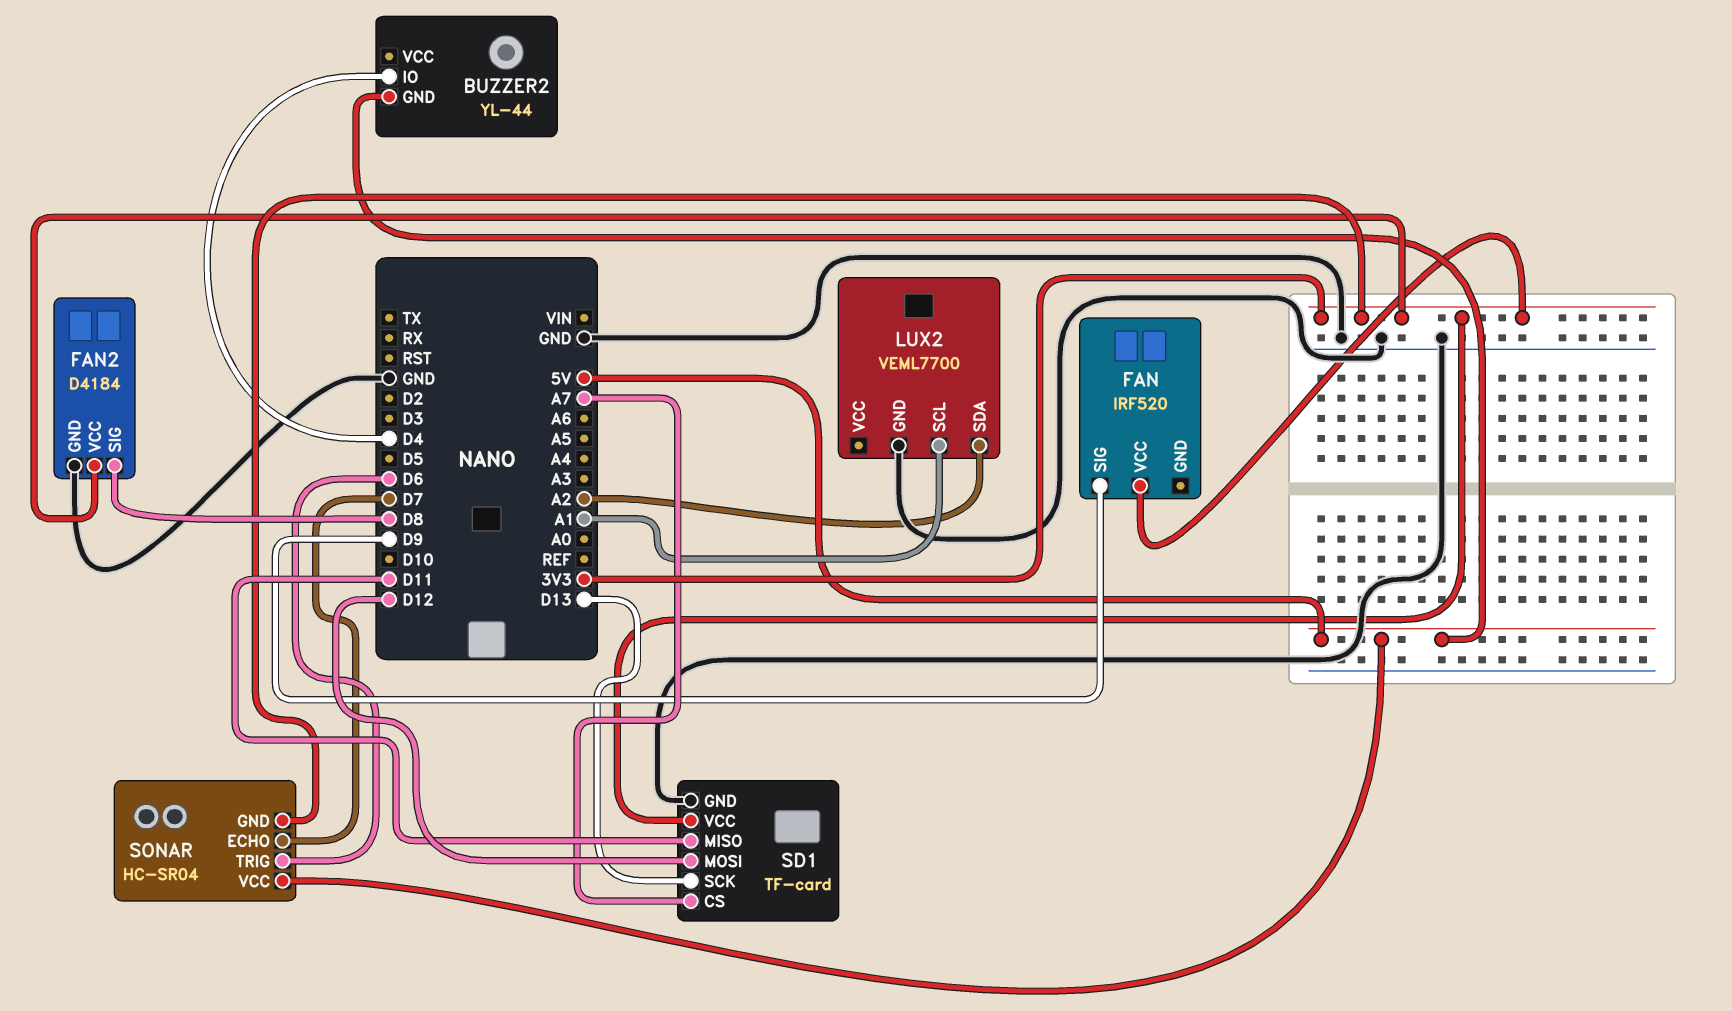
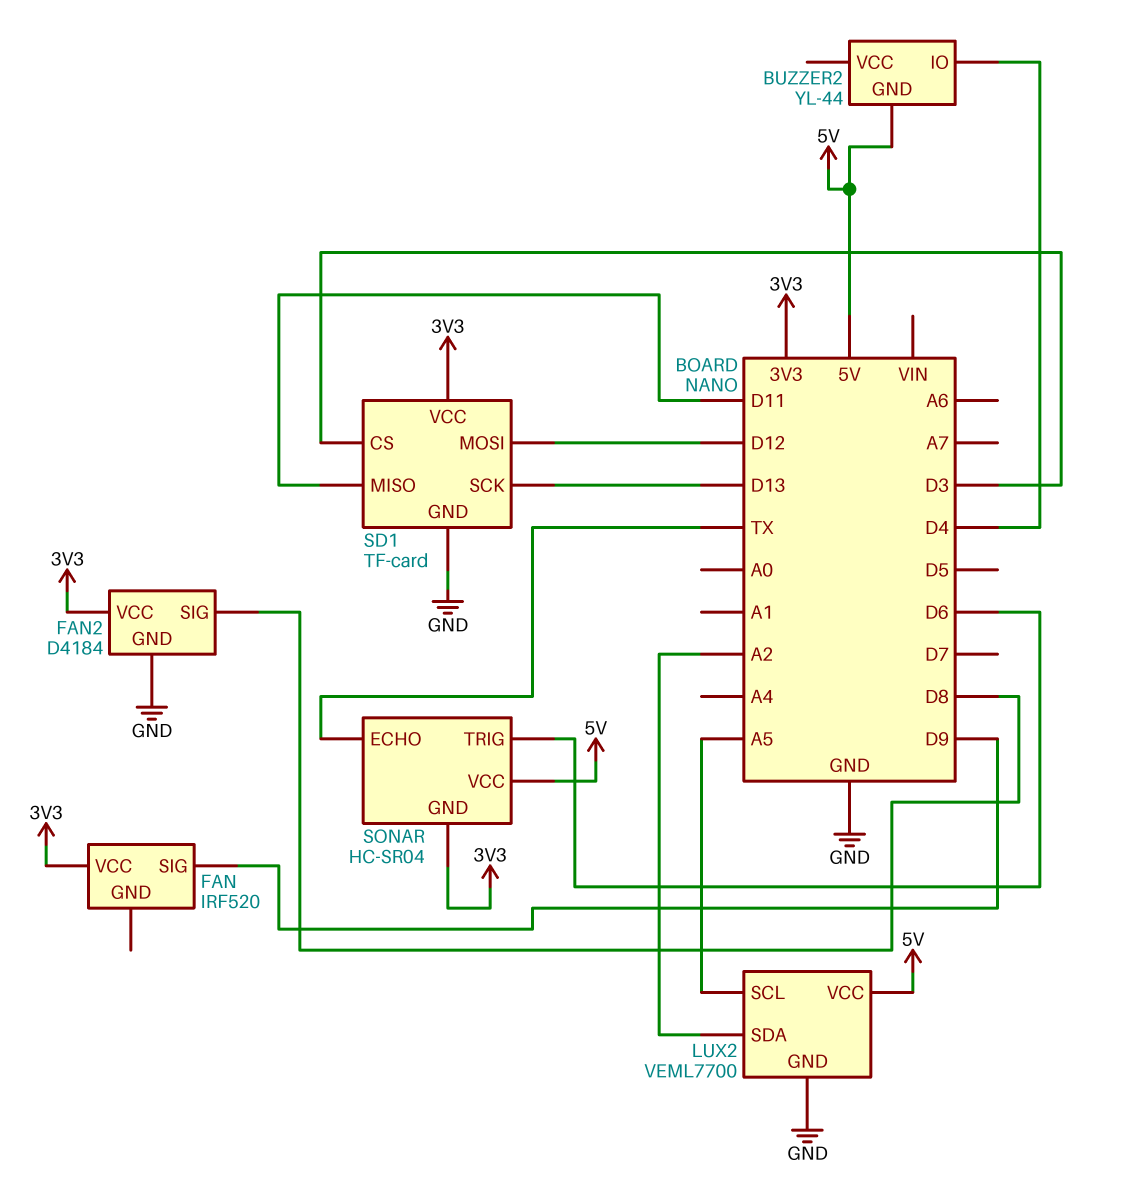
LUX2 pin SCL: A1 -> A5
LUX2 pin VCC: none -> 5V
SD1 pin CS: A7 -> D3
SONAR pin ECHO: D7 -> TX

